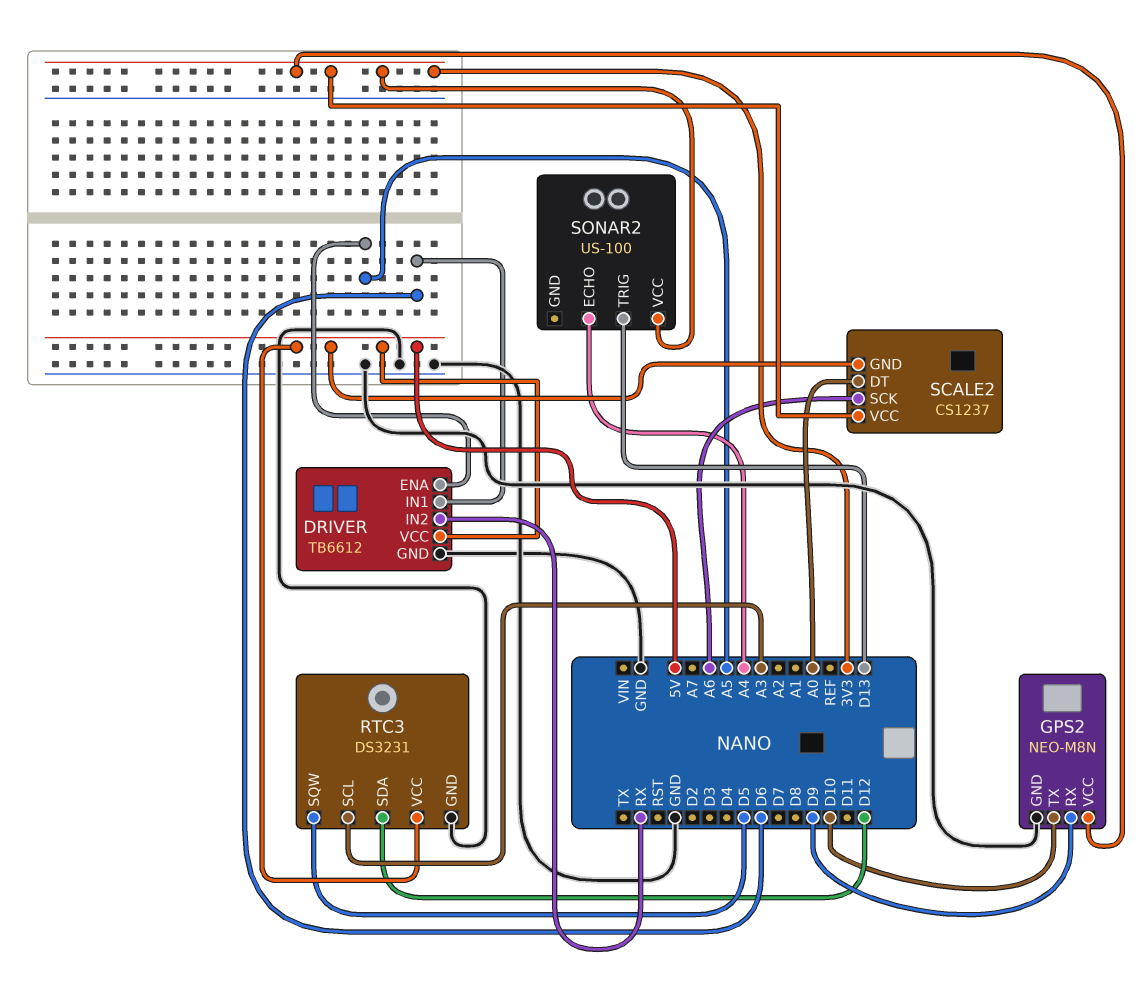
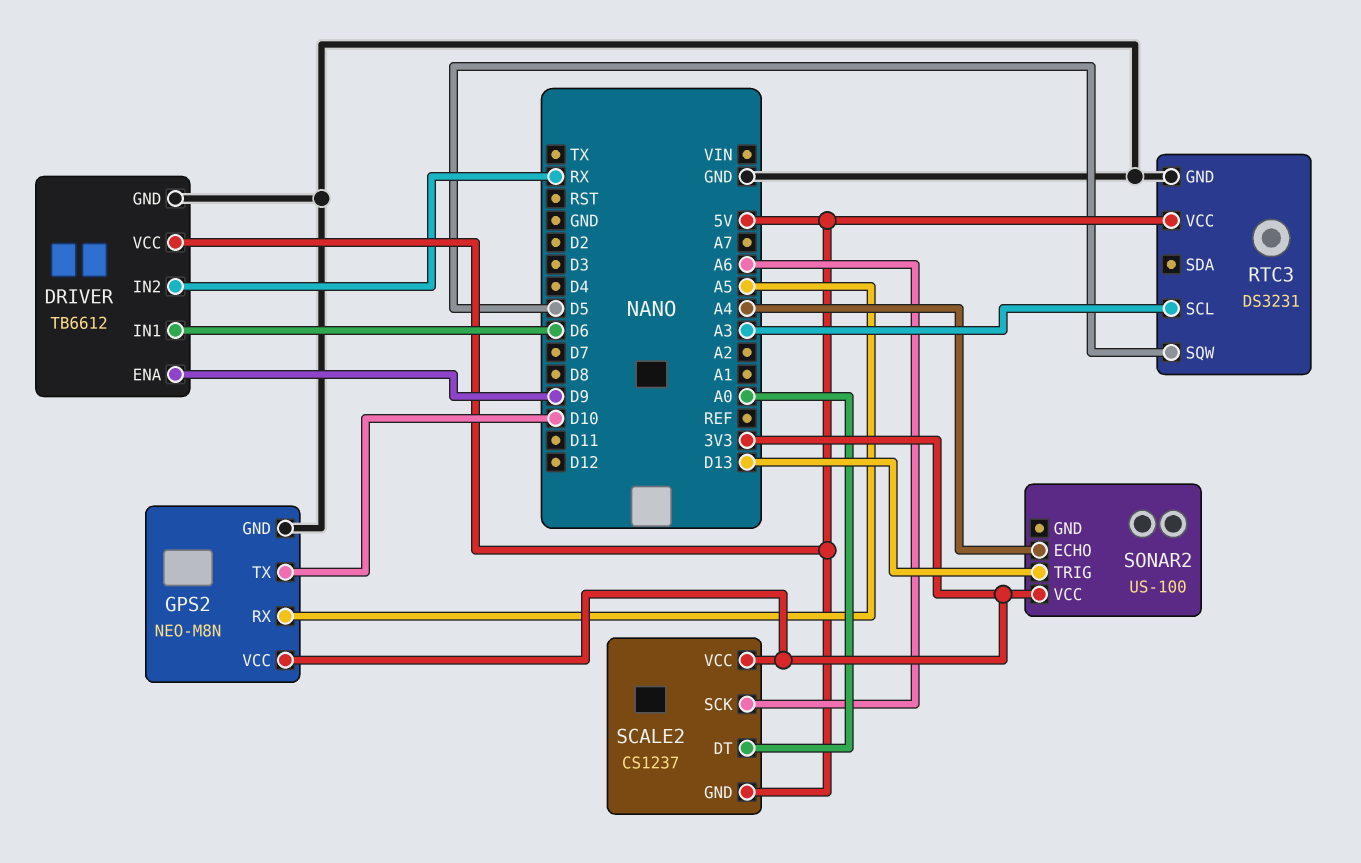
DRIVER pin ENA: A5 -> D9
GPS2 pin RX: D9 -> A5
RTC3 pin SDA: D12 -> none

